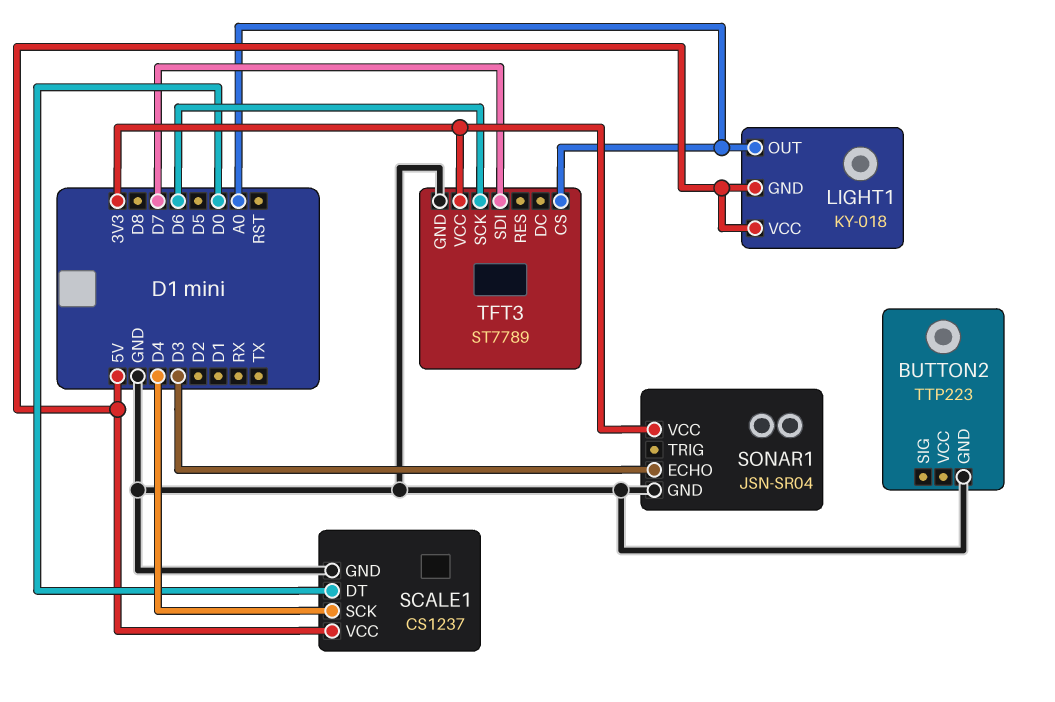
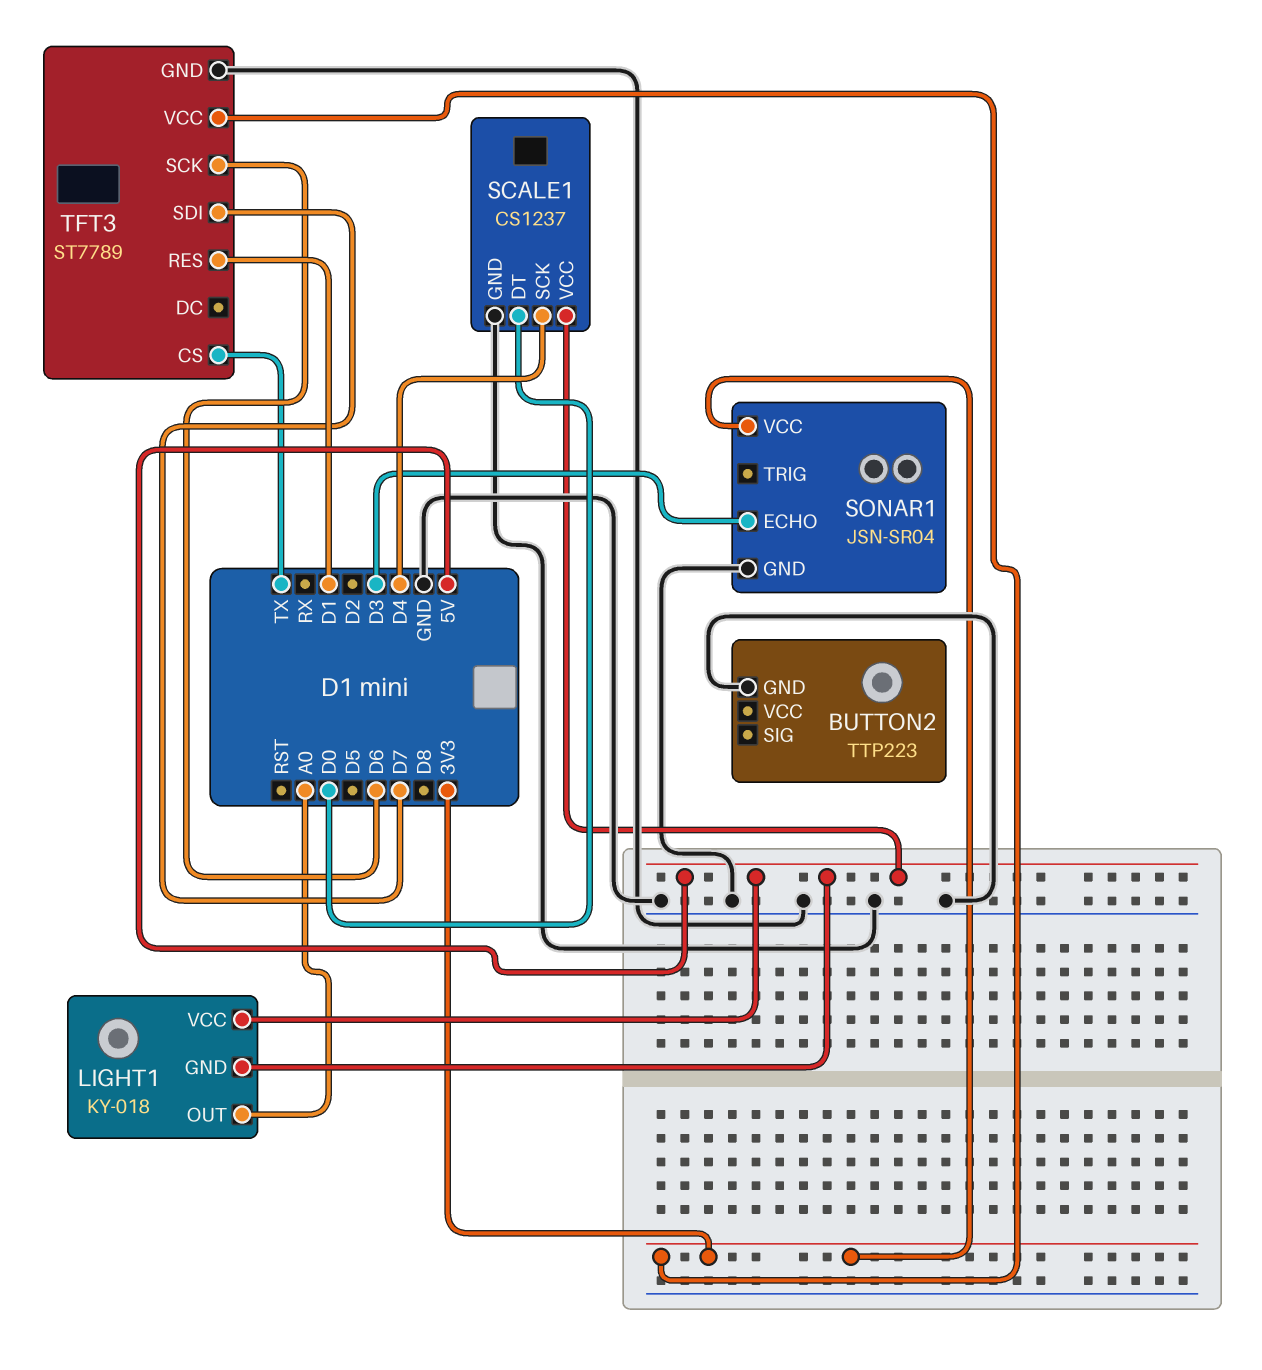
TFT3 pin CS: A0 -> TX
TFT3 pin RES: none -> D1

